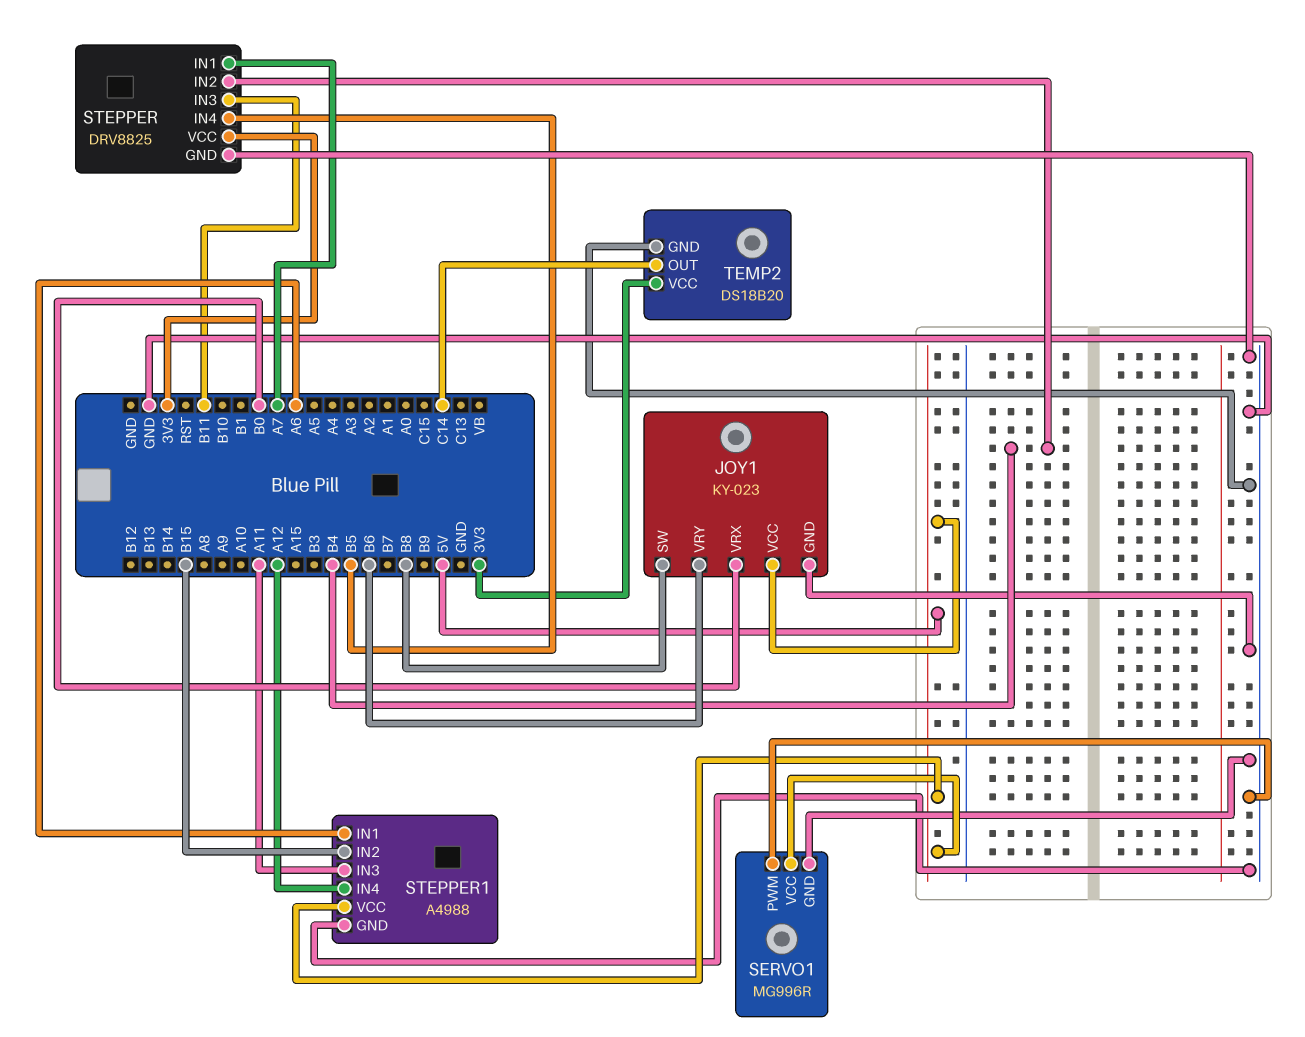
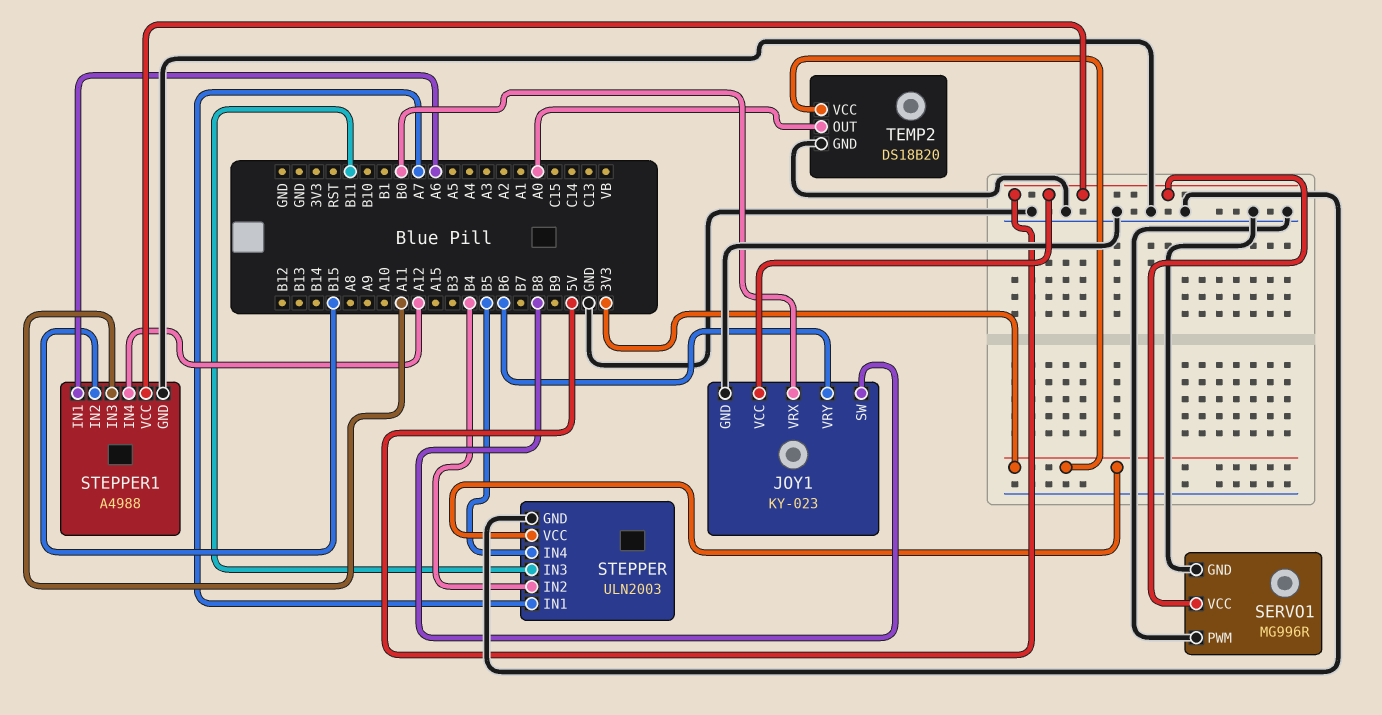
STEPPER: DRV8825 -> ULN2003
TEMP2 pin OUT: C14 -> A0

